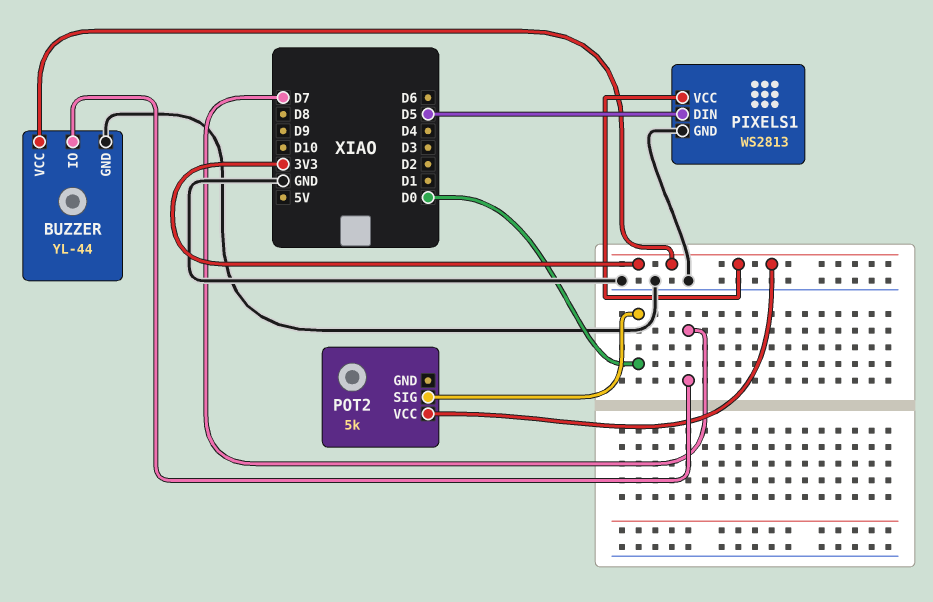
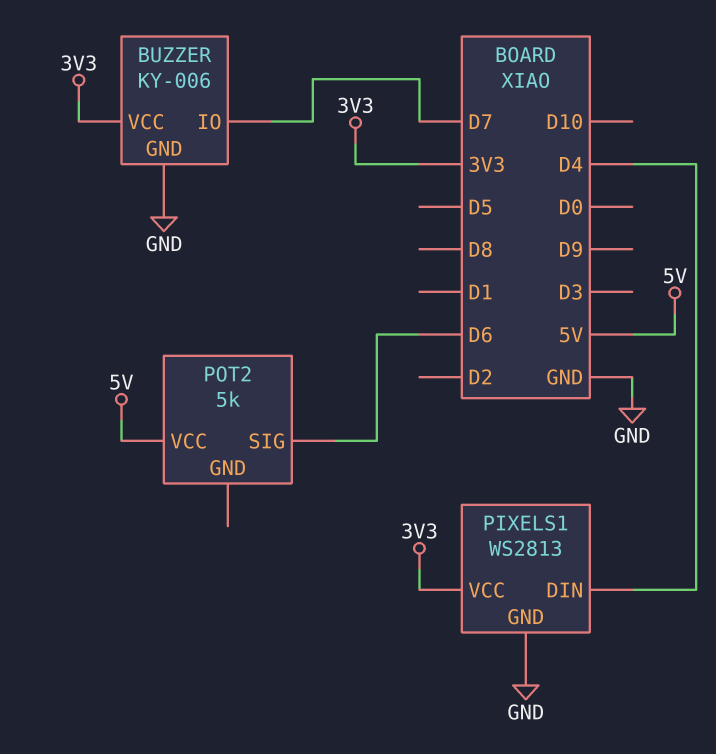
BUZZER: YL-44 -> KY-006
PIXELS1 pin DIN: D5 -> D4
POT2 pin SIG: D0 -> D6
POT2 pin VCC: 3V3 -> 5V

